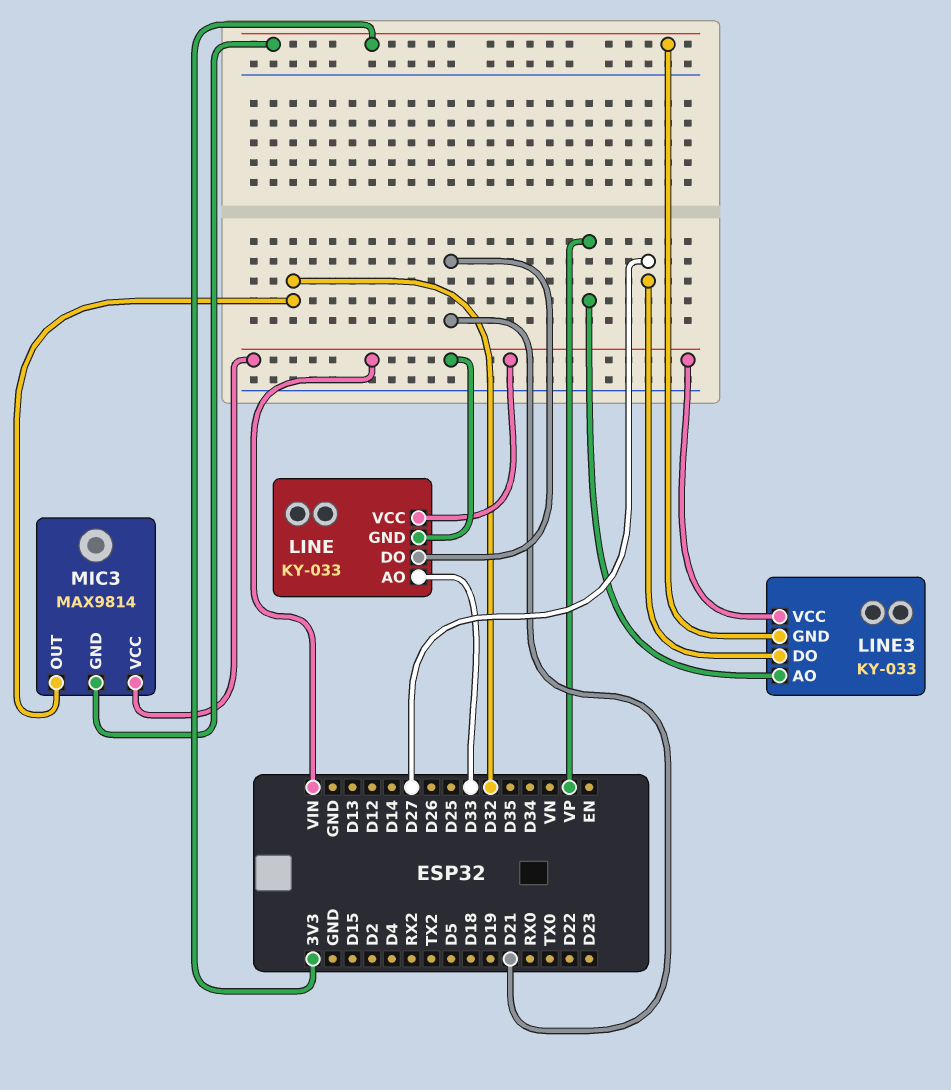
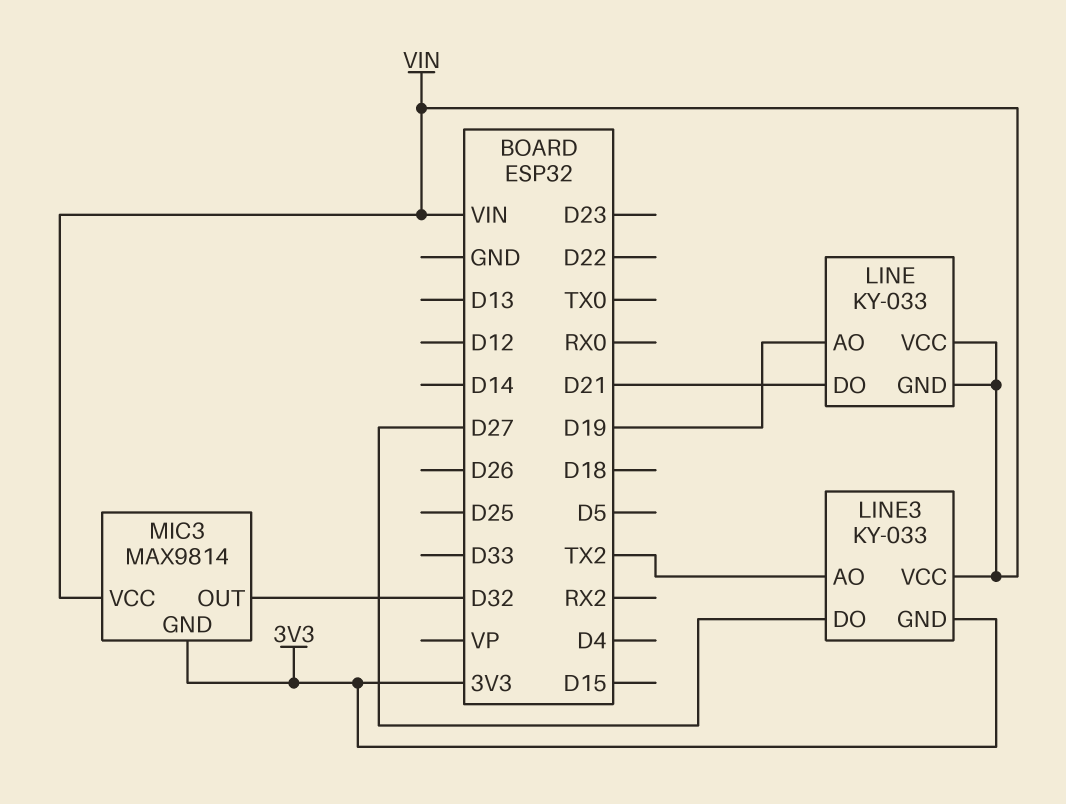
LINE pin AO: D33 -> D19
LINE3 pin AO: VP -> TX2

